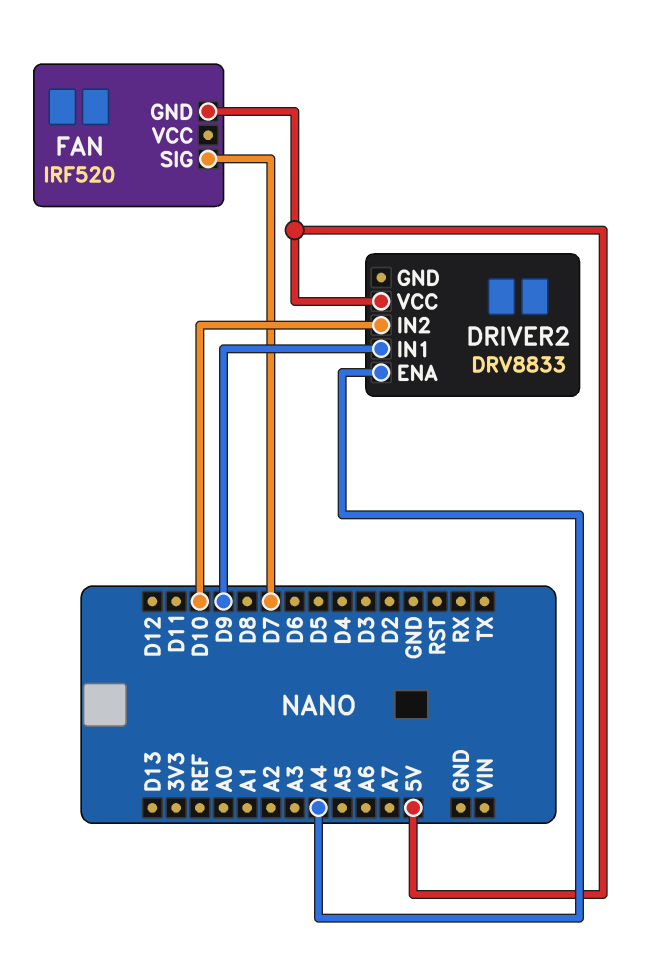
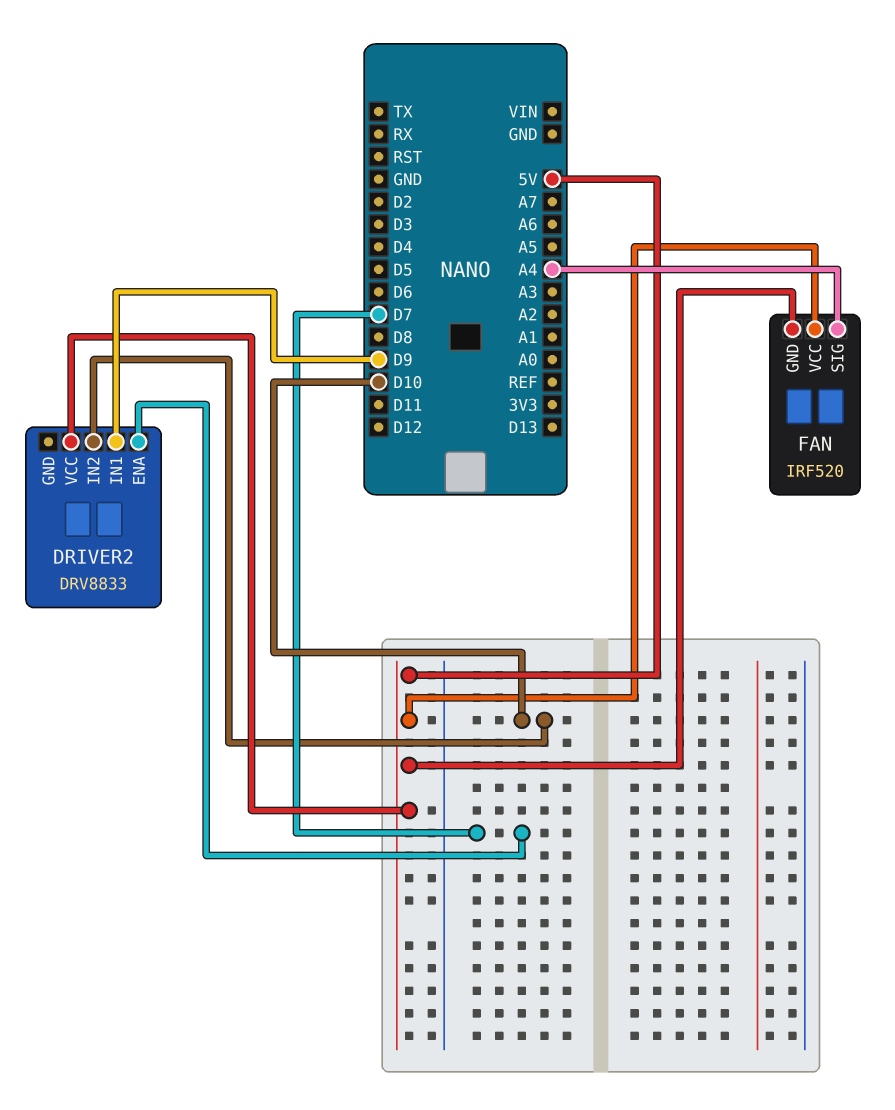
DRIVER2 pin ENA: A4 -> D7
FAN pin SIG: D7 -> A4
FAN pin VCC: none -> 5V

